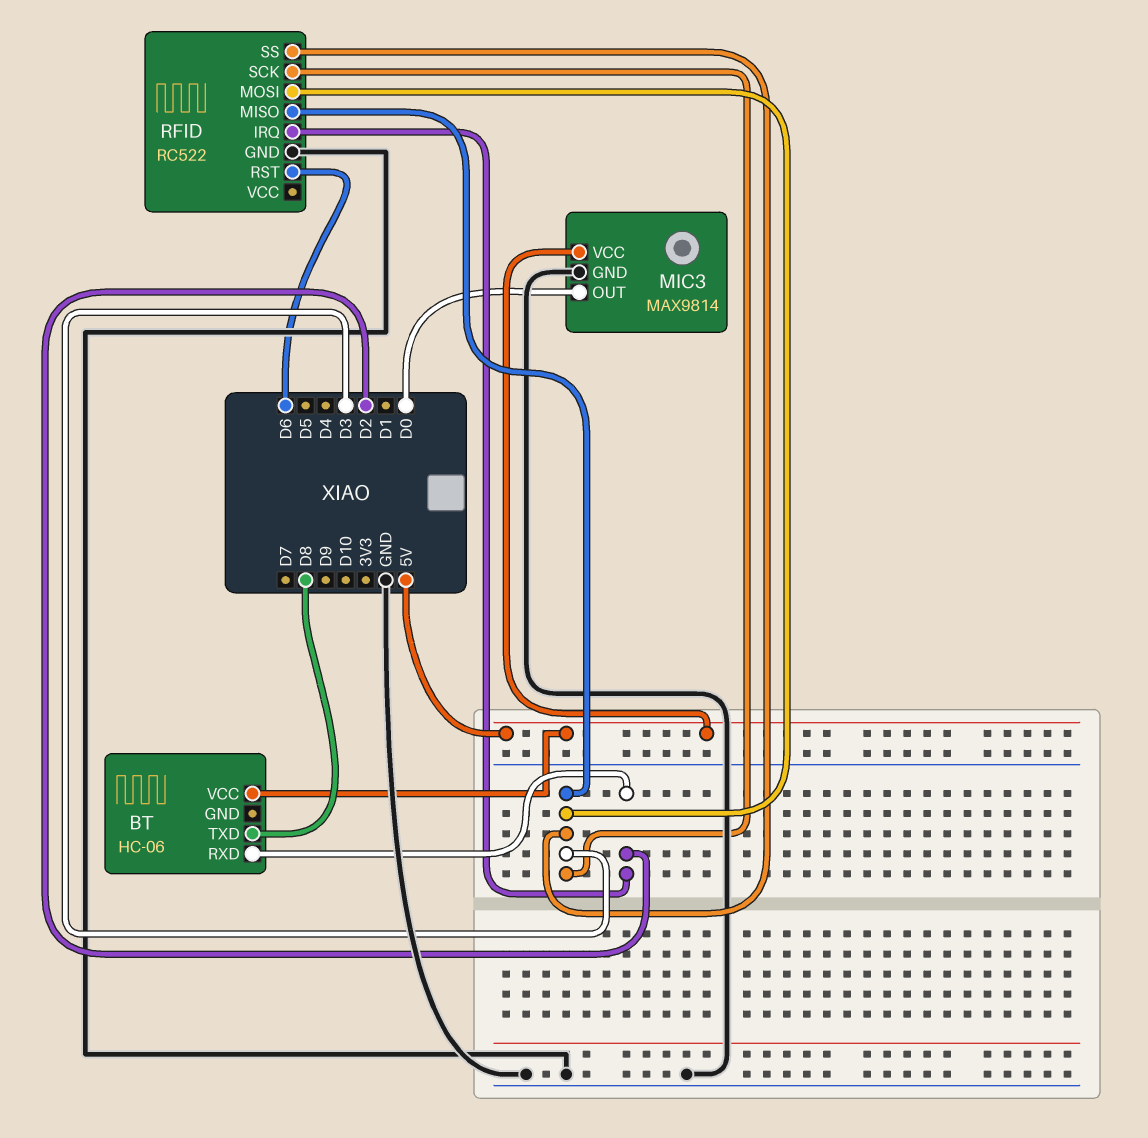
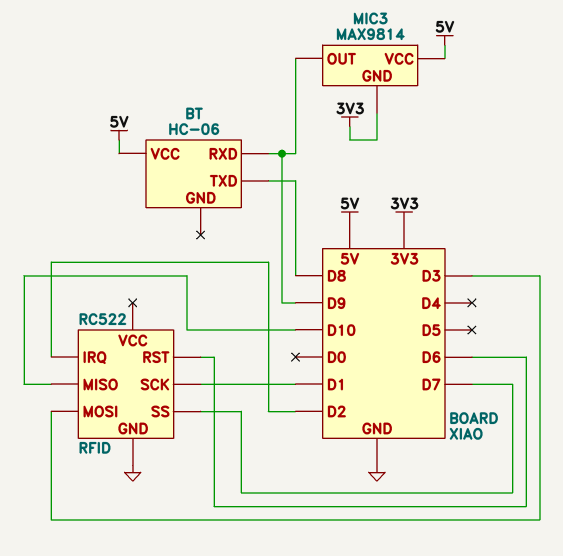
BT pin RXD: D2 -> D9
MIC3 pin GND: GND -> 3V3
MIC3 pin OUT: D0 -> D9
RFID pin MISO: D3 -> D10
RFID pin SCK: D3 -> D1
RFID pin SS: D3 -> D7

